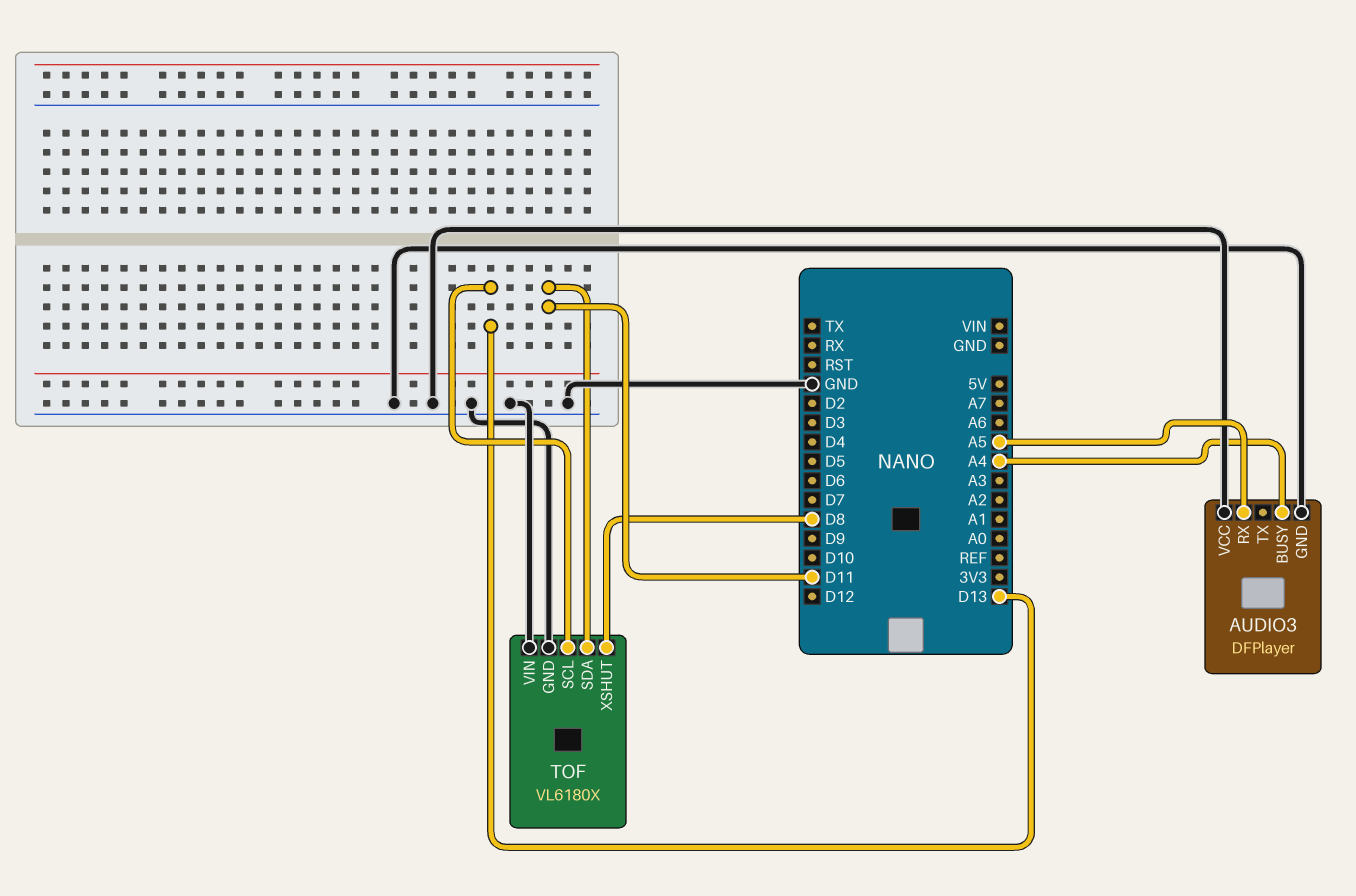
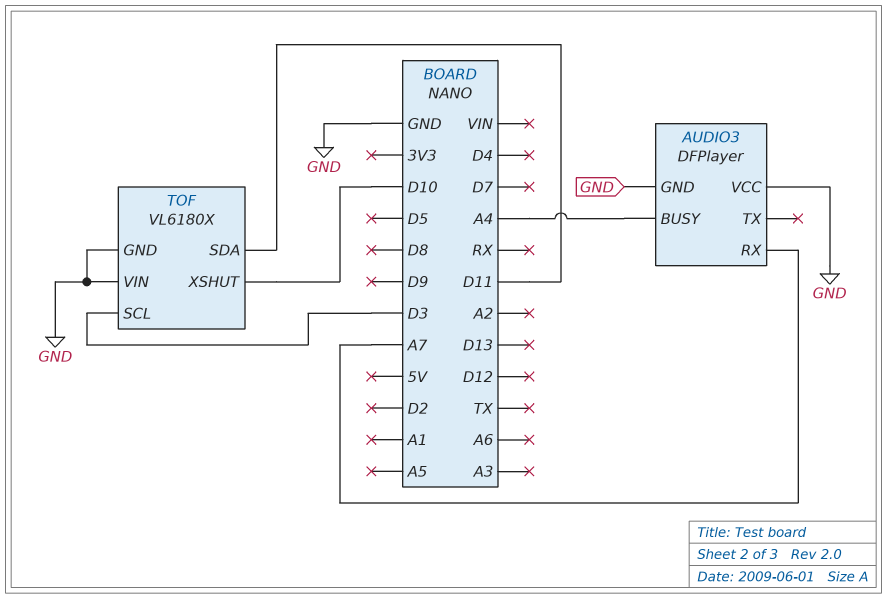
AUDIO3 pin RX: A5 -> A7
TOF pin SCL: D13 -> D3
TOF pin XSHUT: D8 -> D10

